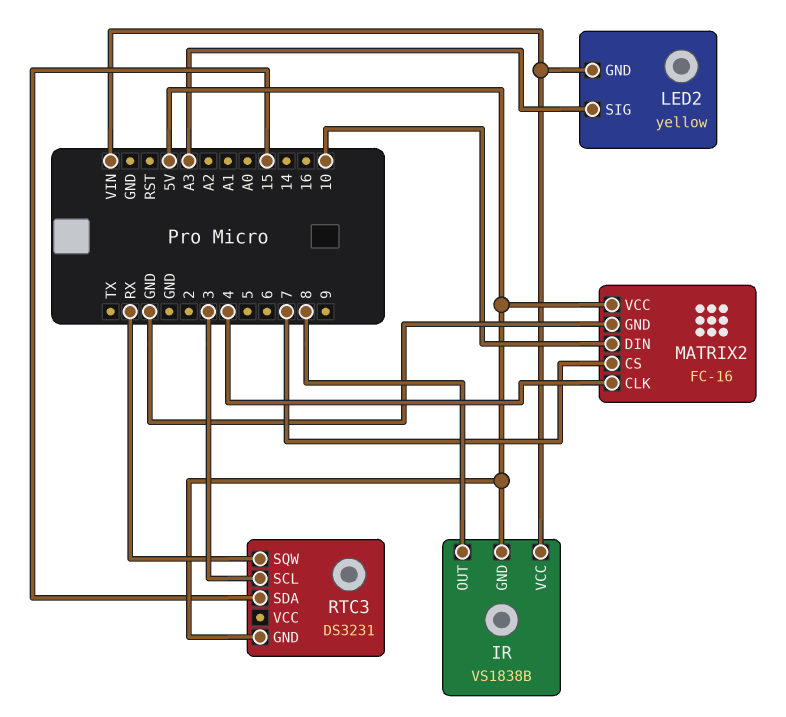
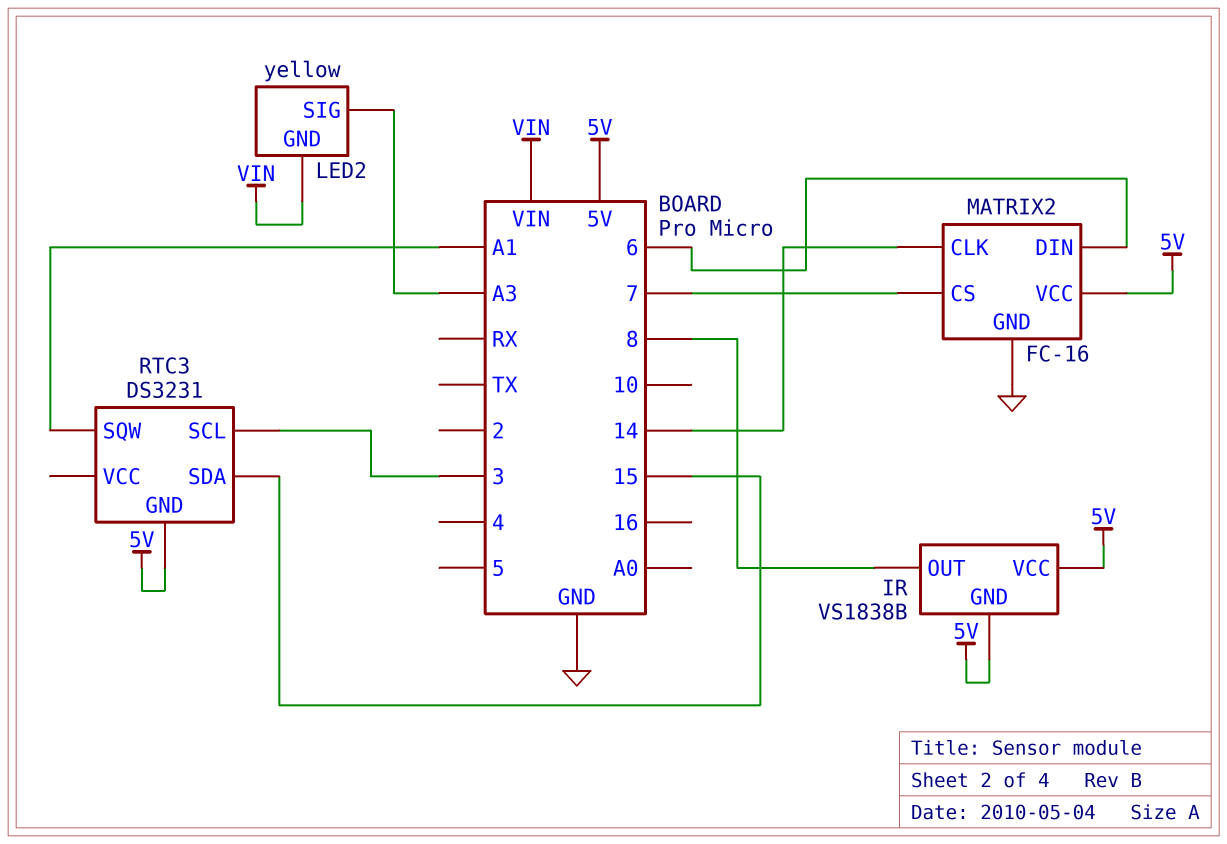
IR pin VCC: VIN -> 5V
MATRIX2 pin CLK: 4 -> 14
MATRIX2 pin DIN: 10 -> 6
RTC3 pin SQW: RX -> A1

